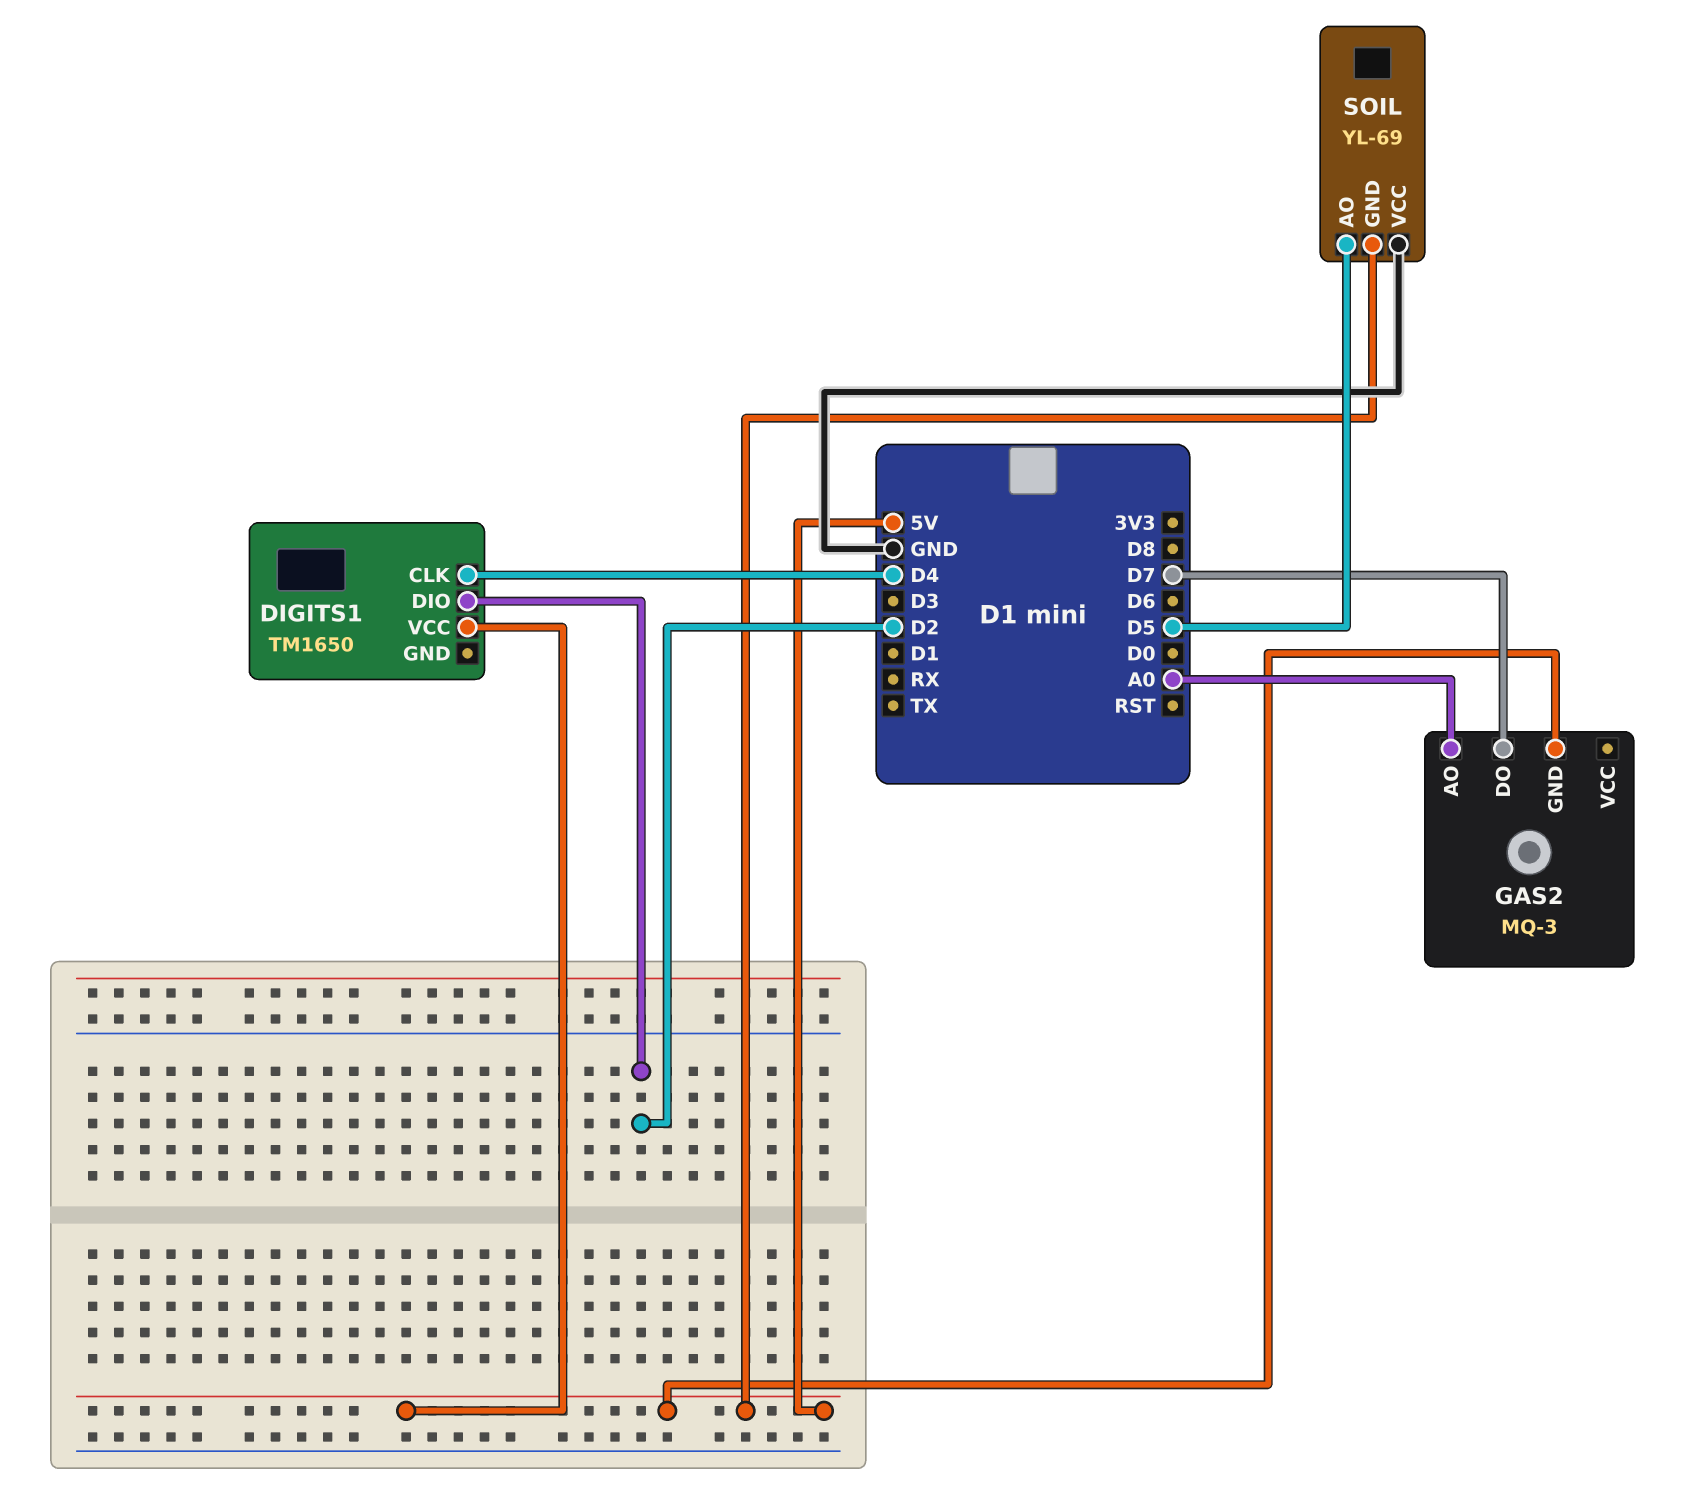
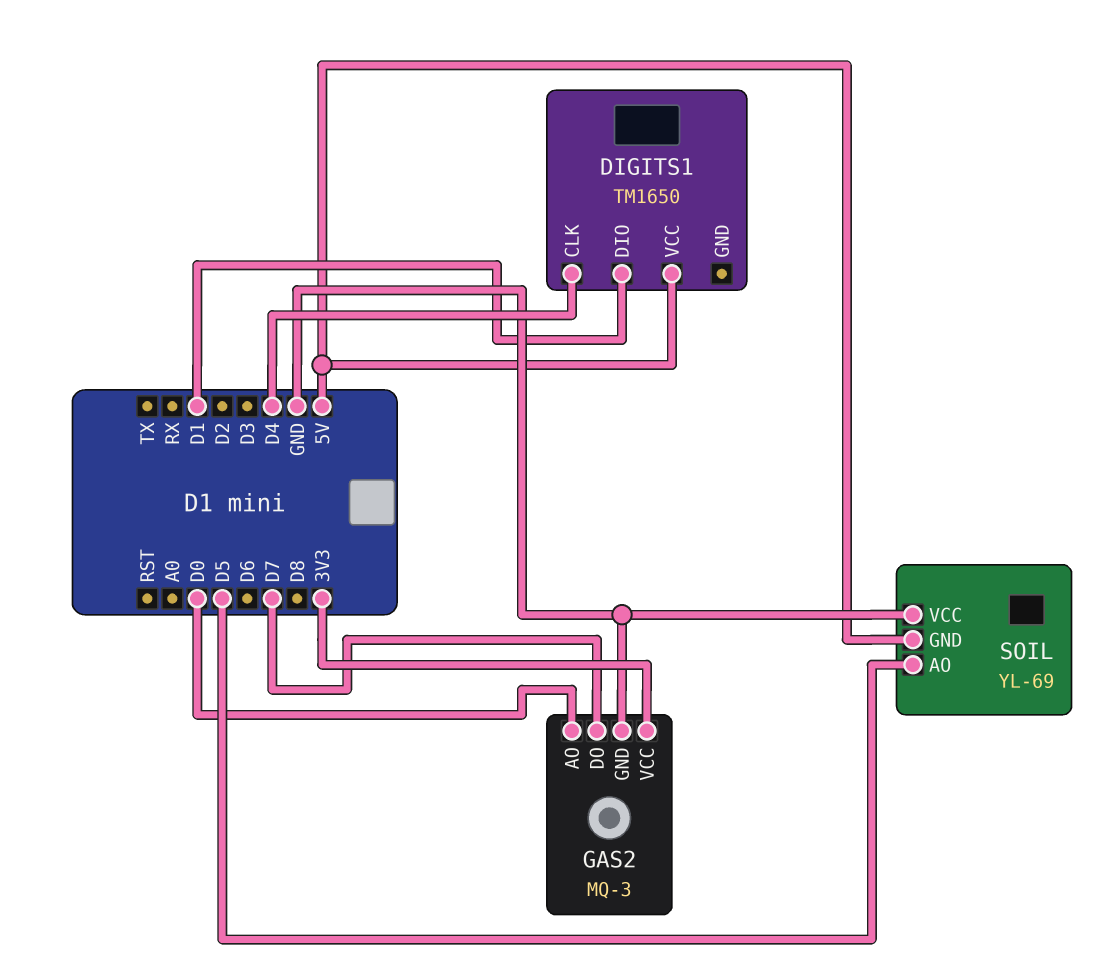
DIGITS1 pin DIO: D2 -> D1
GAS2 pin AO: A0 -> D0
GAS2 pin GND: 5V -> GND
GAS2 pin VCC: none -> 3V3

